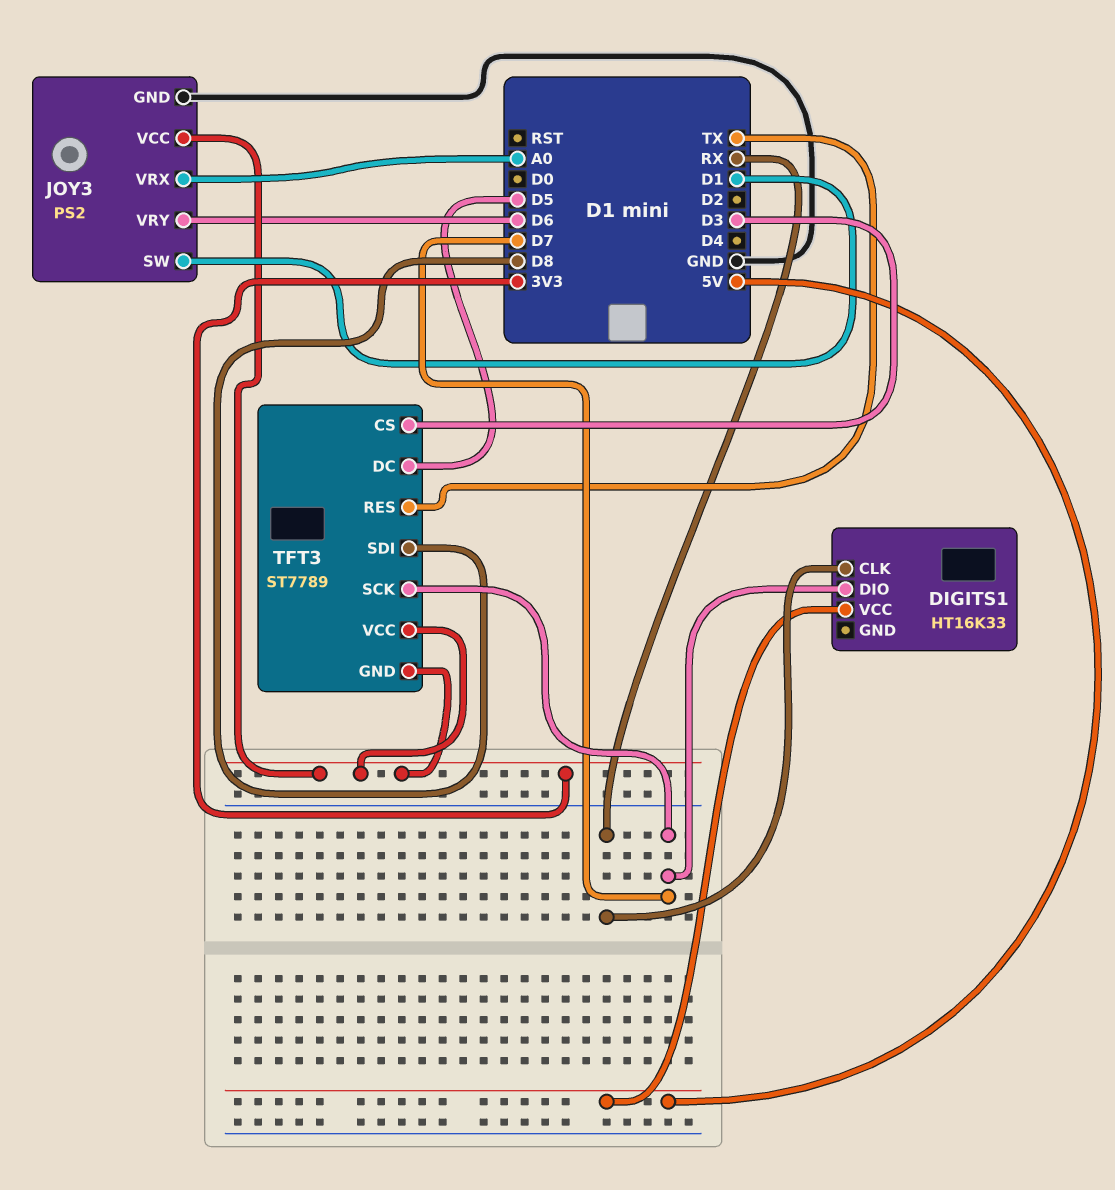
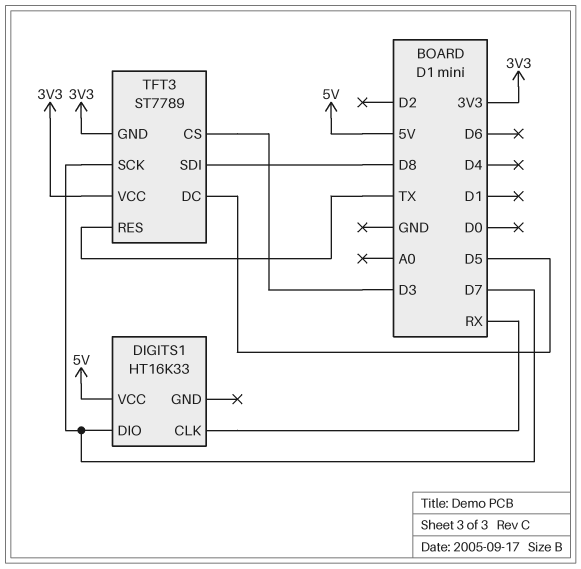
JOY3: PS2 -> none
JOY3 pin GND: GND -> none
JOY3 pin SW: D1 -> none
JOY3 pin VCC: 3V3 -> none
JOY3 pin VRX: A0 -> none
JOY3 pin VRY: D6 -> none

